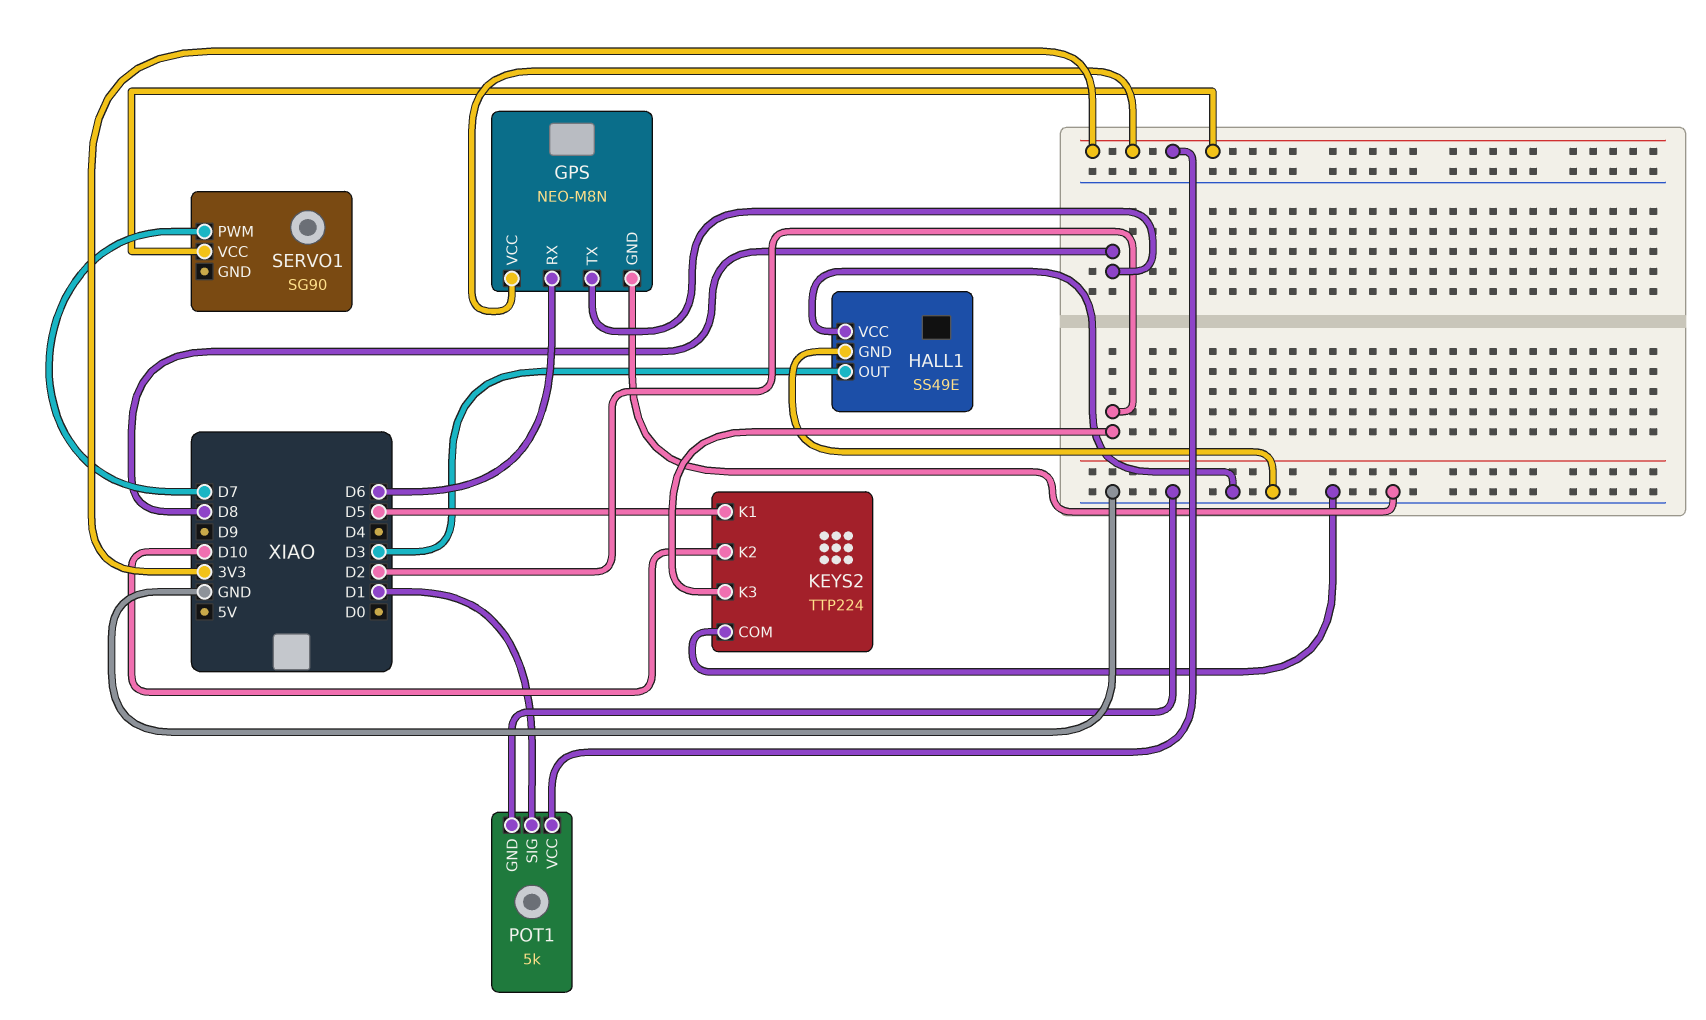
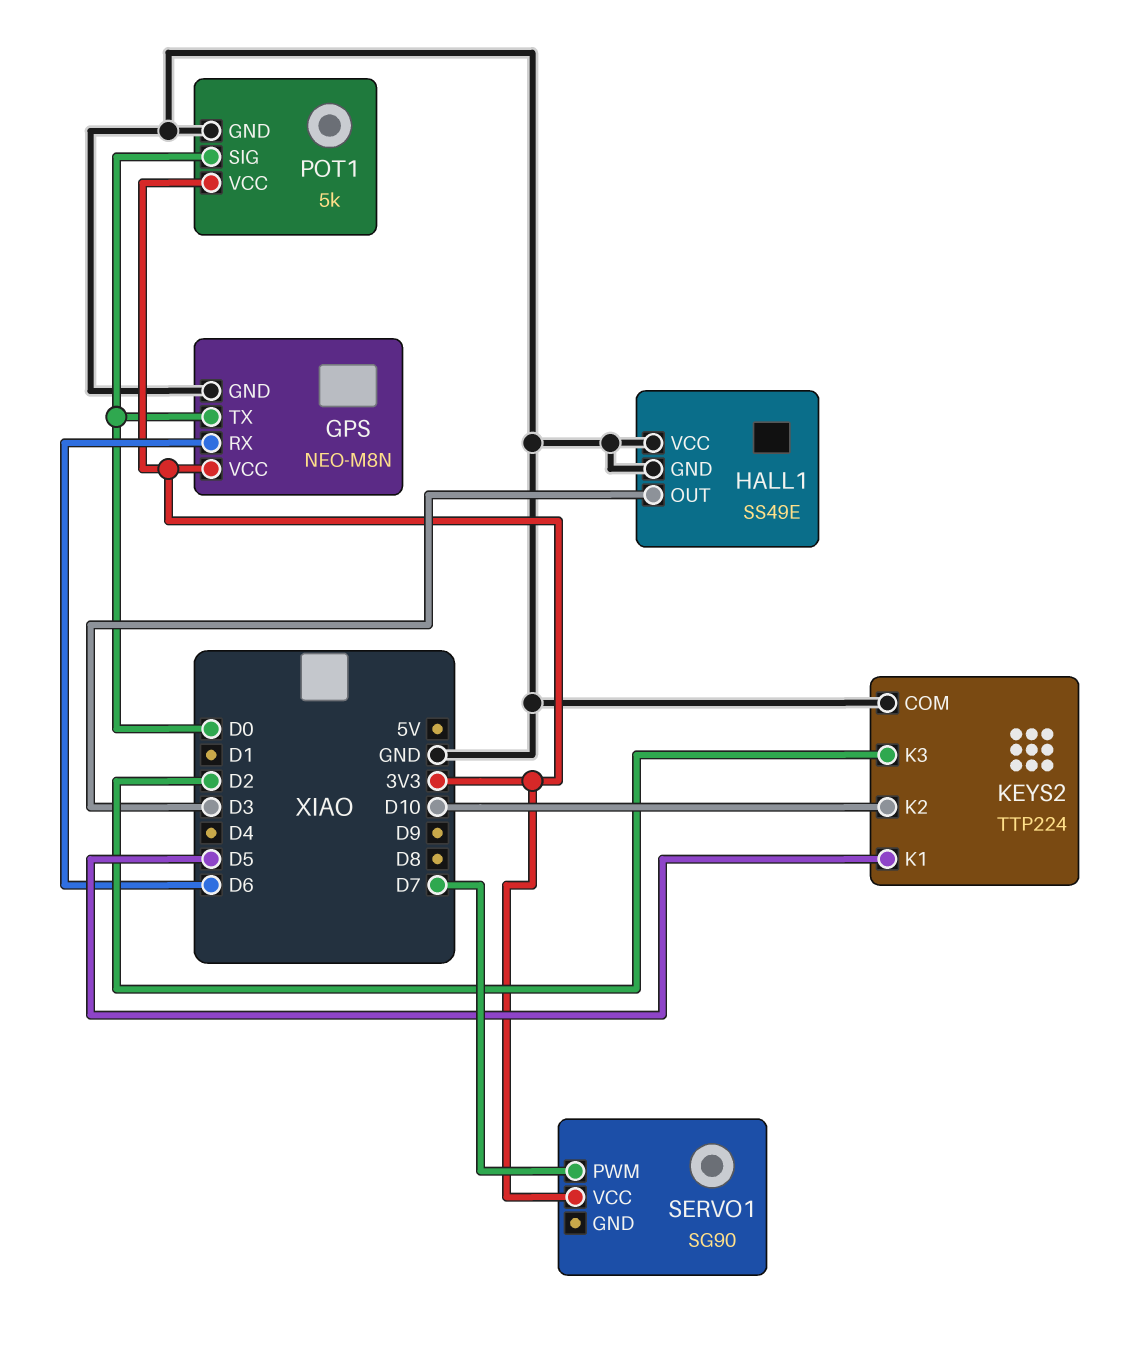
GPS pin TX: D8 -> D0
POT1 pin SIG: D1 -> D0

